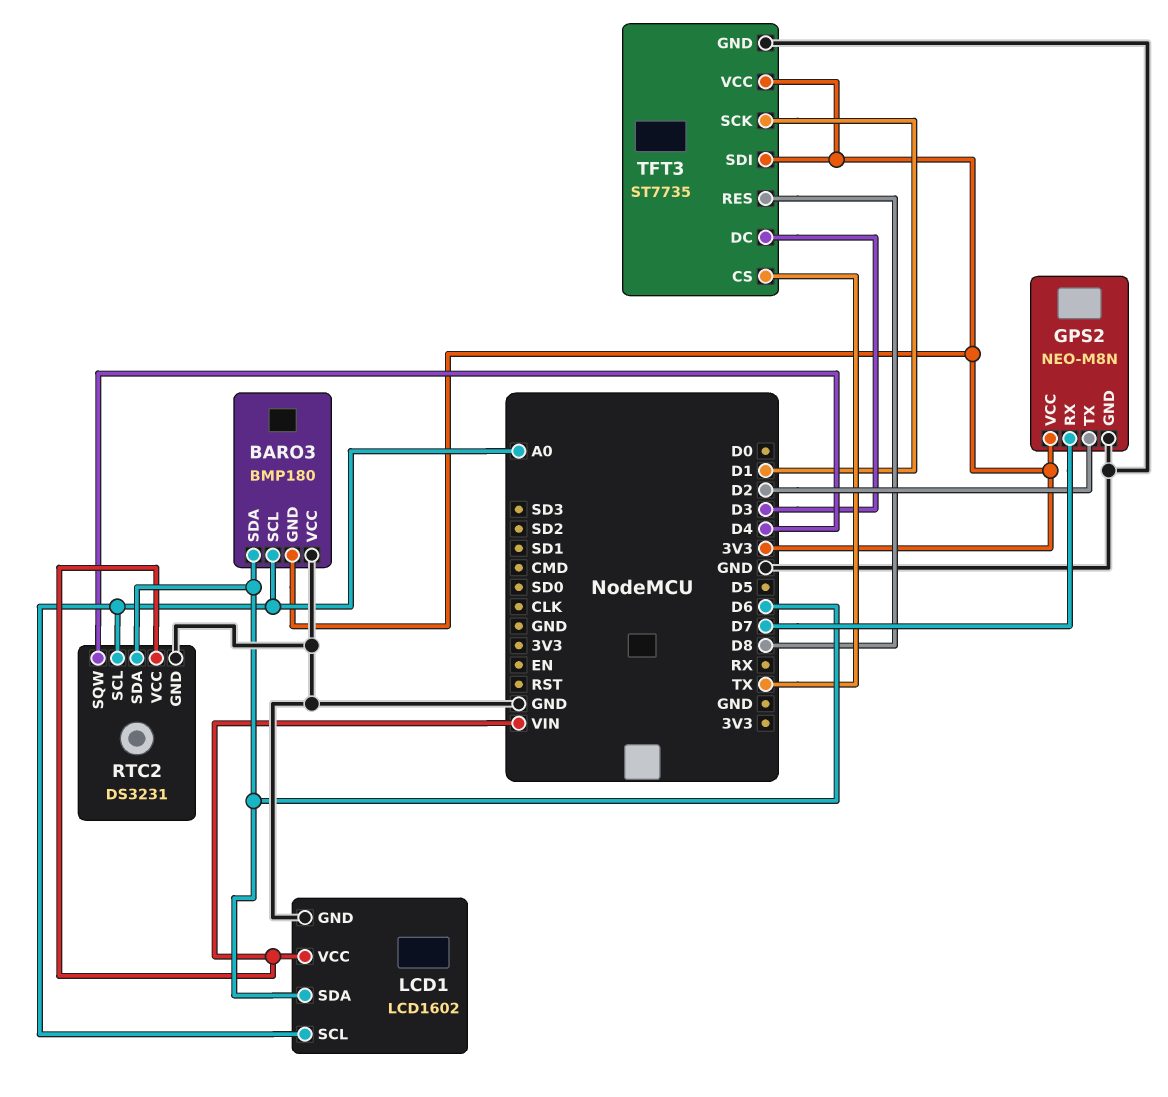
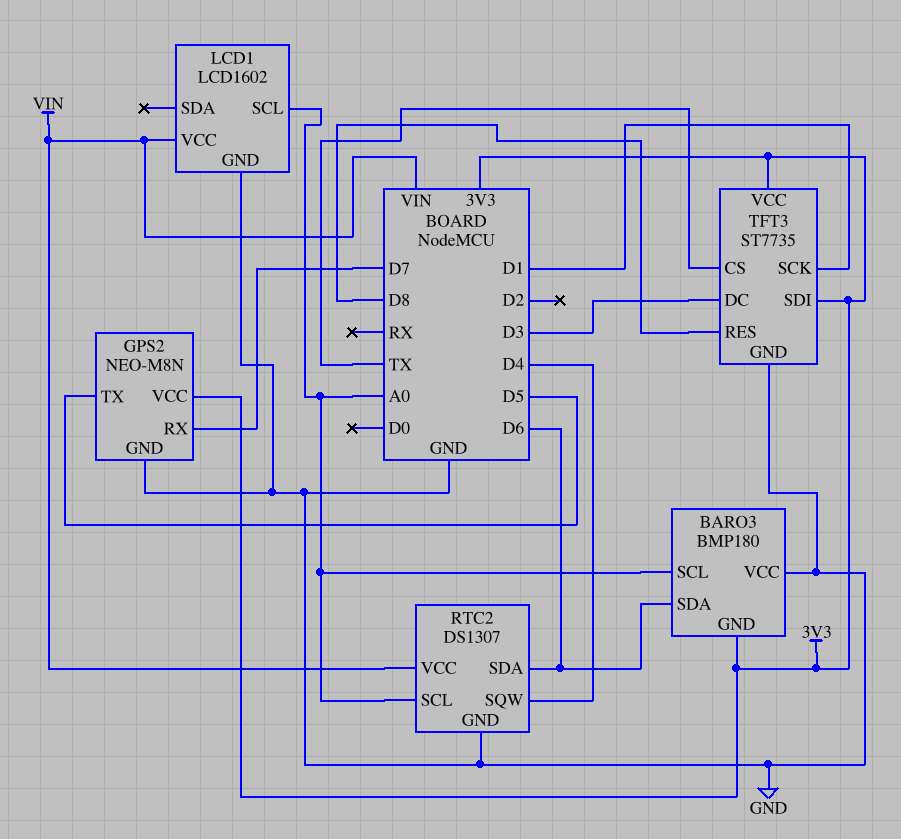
GPS2 pin TX: D2 -> D5
LCD1 pin SDA: D6 -> none
RTC2: DS3231 -> DS1307

